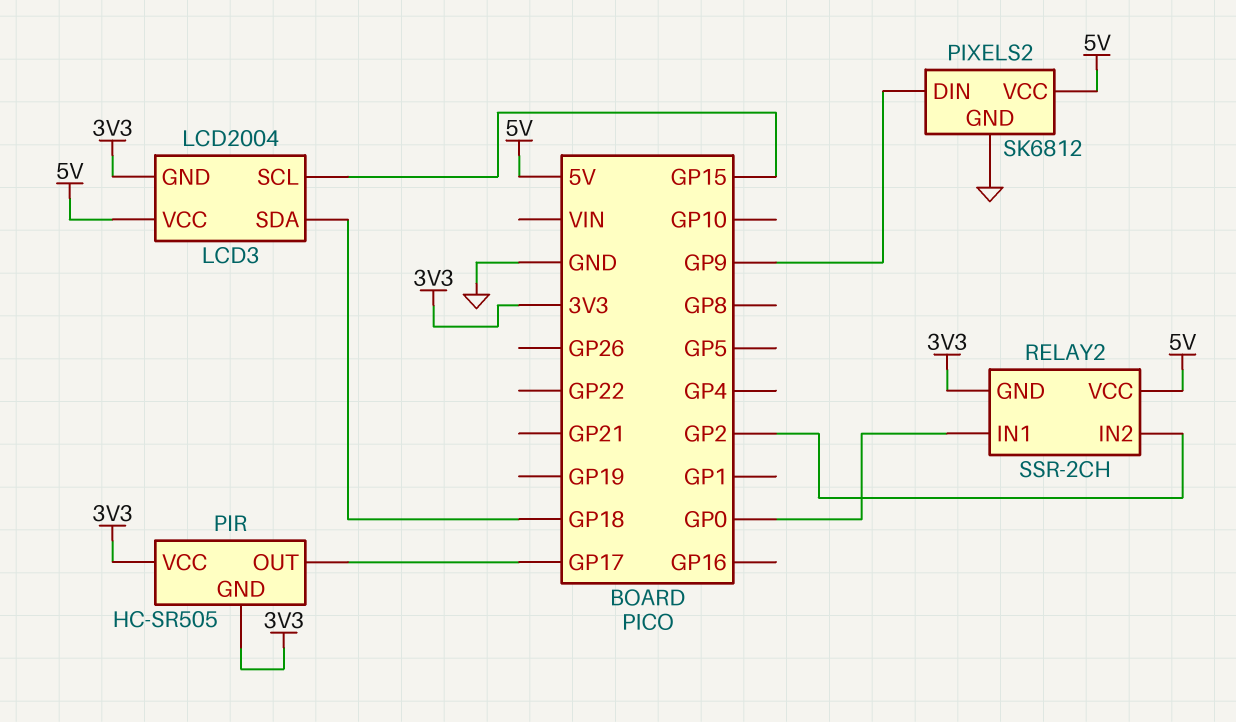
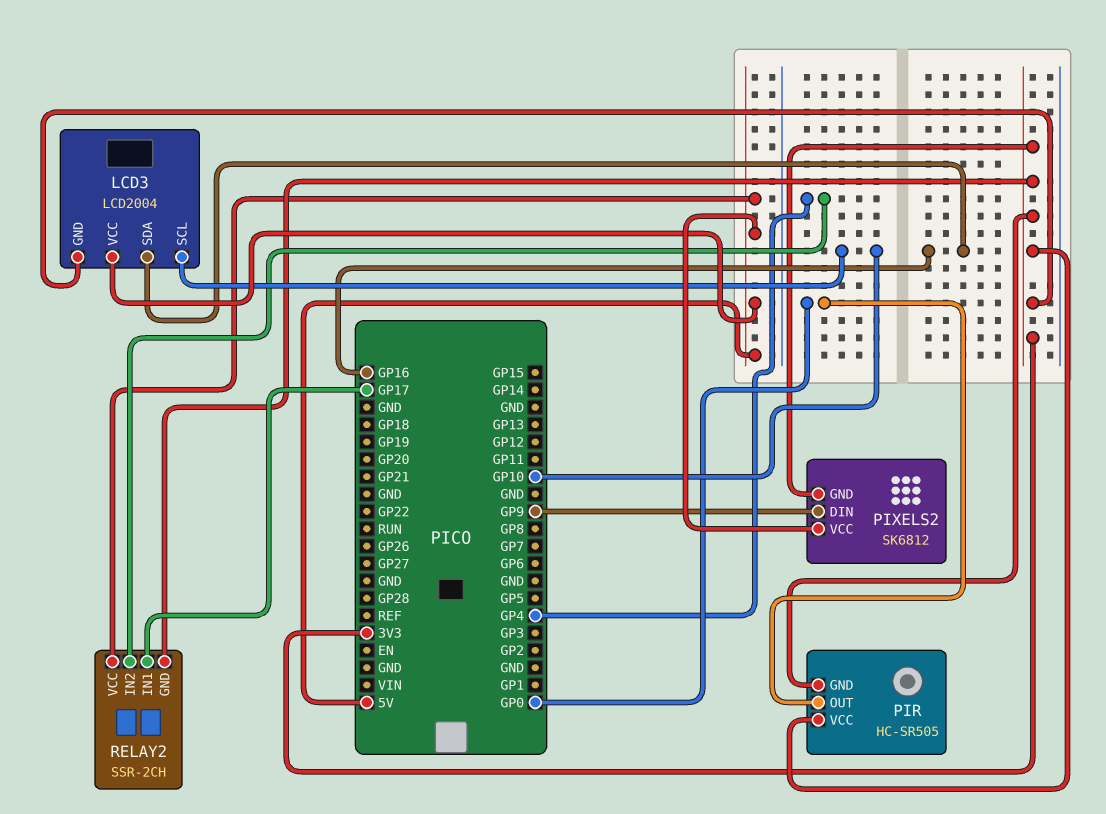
LCD3 pin SCL: GP15 -> GP10
LCD3 pin SDA: GP18 -> GP16
PIR pin OUT: GP17 -> GP0
PIXELS2 pin GND: GND -> 3V3
RELAY2 pin IN1: GP0 -> GP17
RELAY2 pin IN2: GP2 -> GP4

